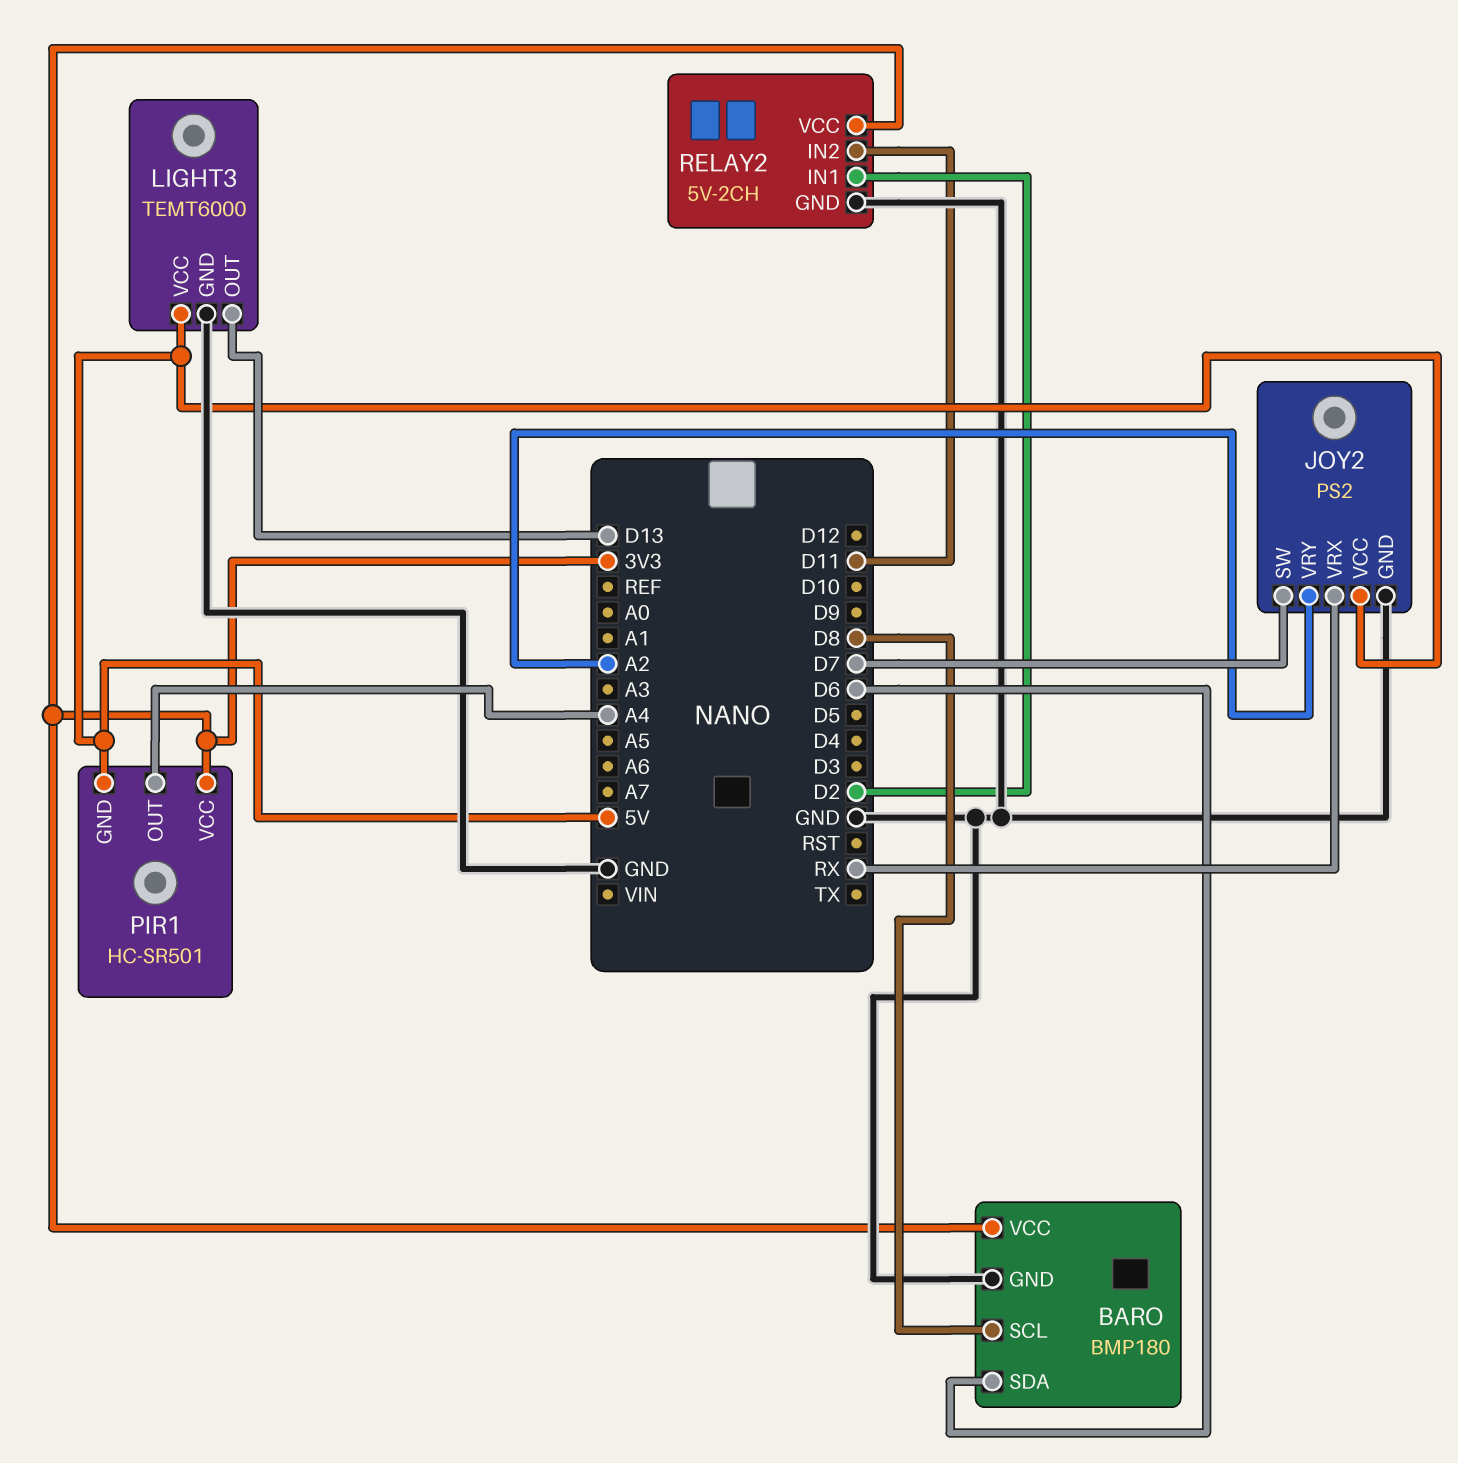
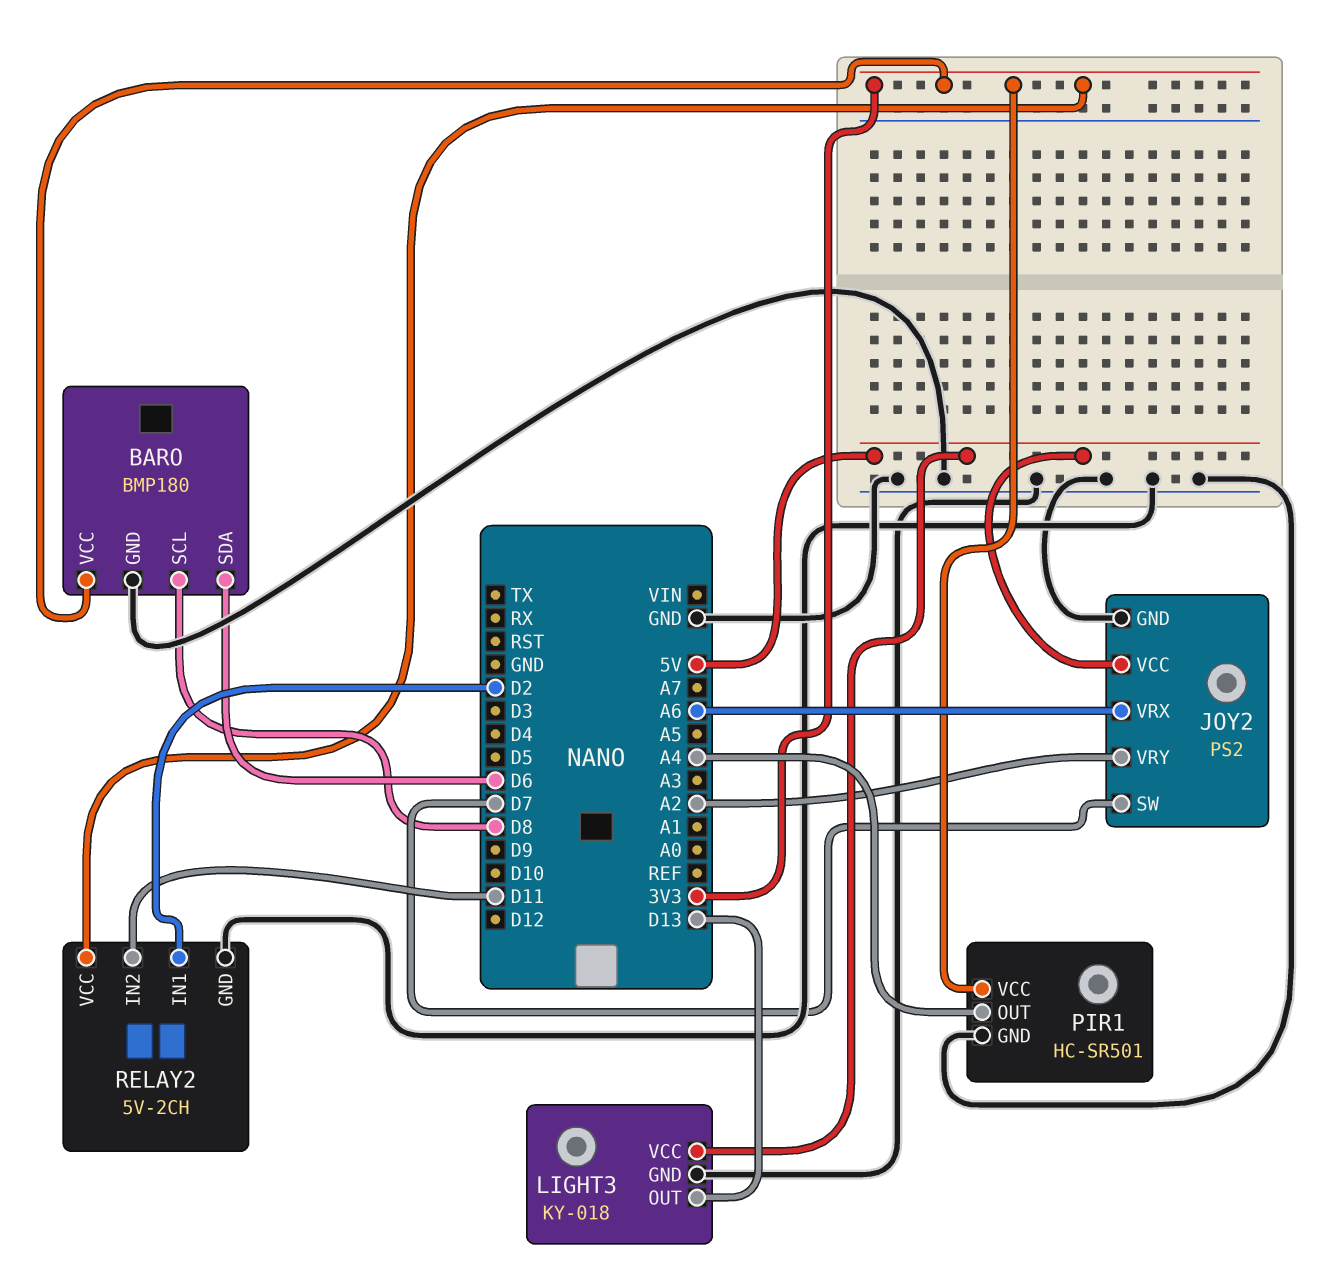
JOY2 pin VRX: RX -> A6
LIGHT3: TEMT6000 -> KY-018
PIR1 pin GND: 5V -> GND

